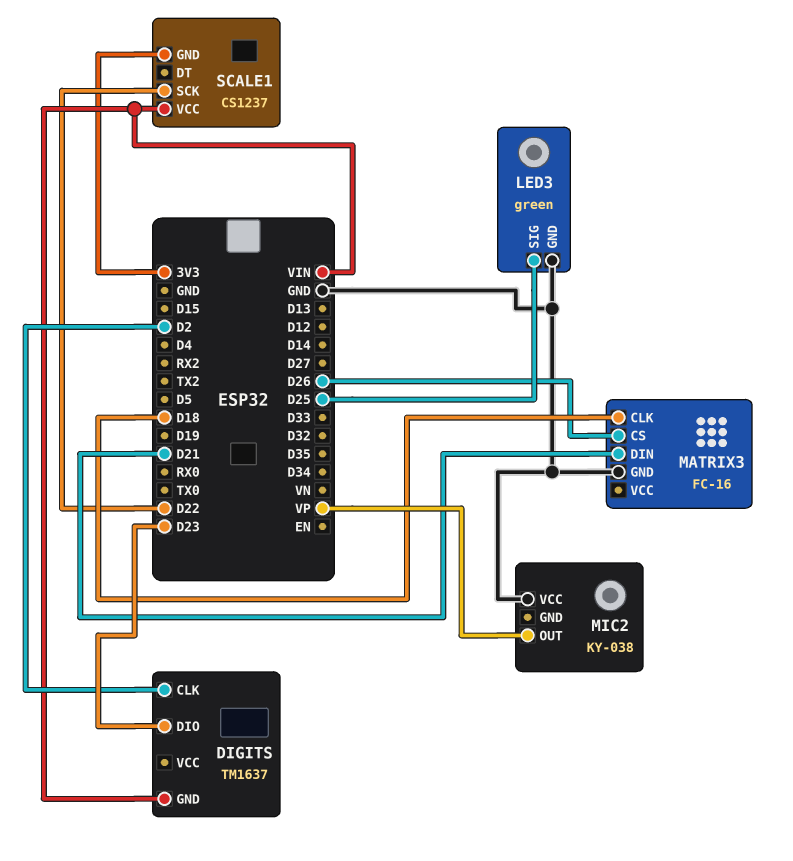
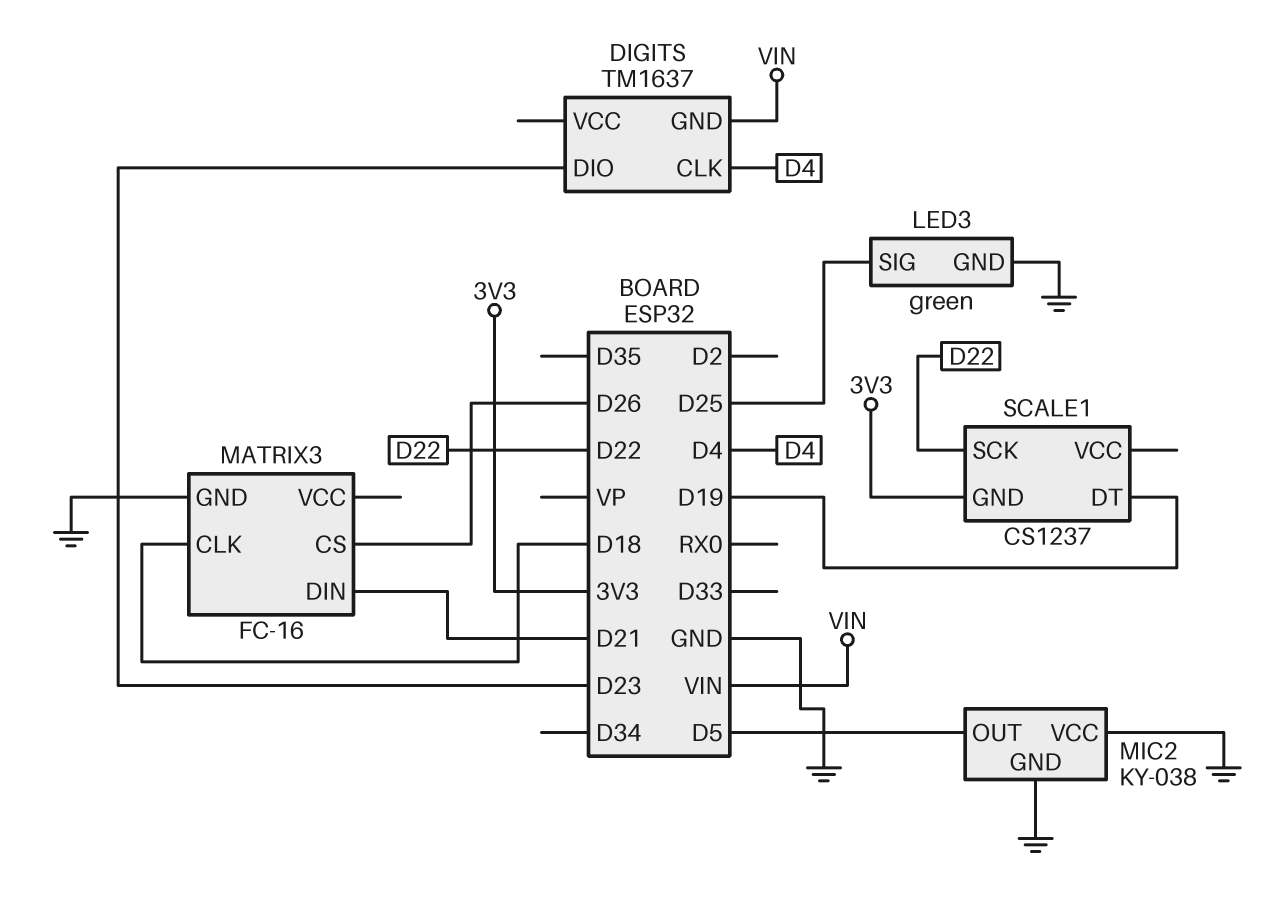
DIGITS pin CLK: D2 -> D4
MIC2 pin GND: none -> GND
MIC2 pin OUT: VP -> D5
SCALE1 pin DT: none -> D19
SCALE1 pin VCC: VIN -> none

